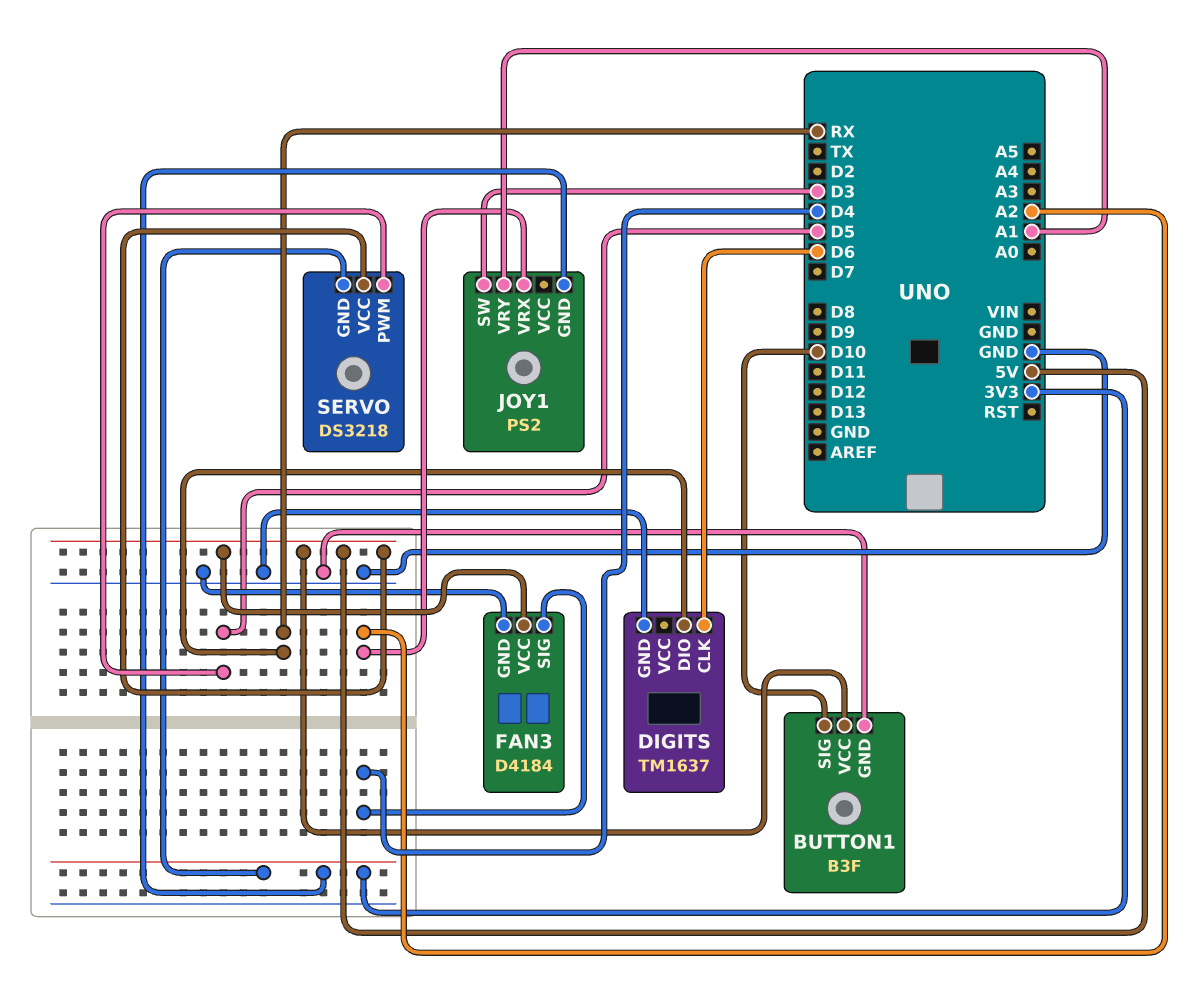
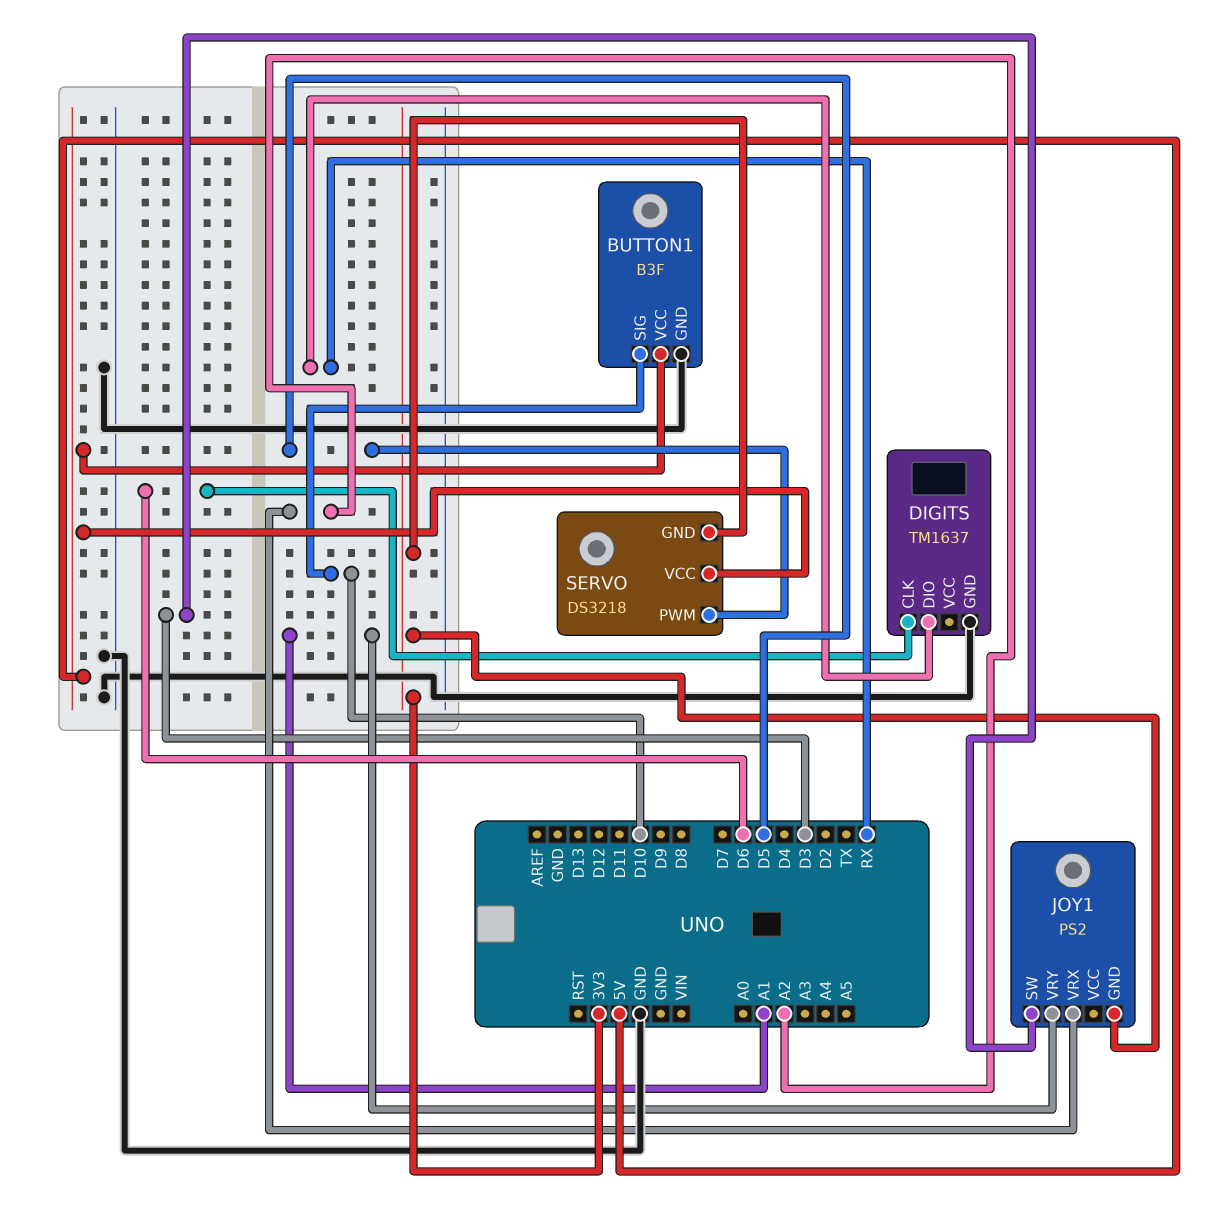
FAN3: D4184 -> none
FAN3 pin GND: GND -> none
FAN3 pin SIG: D4 -> none
FAN3 pin VCC: 5V -> none

